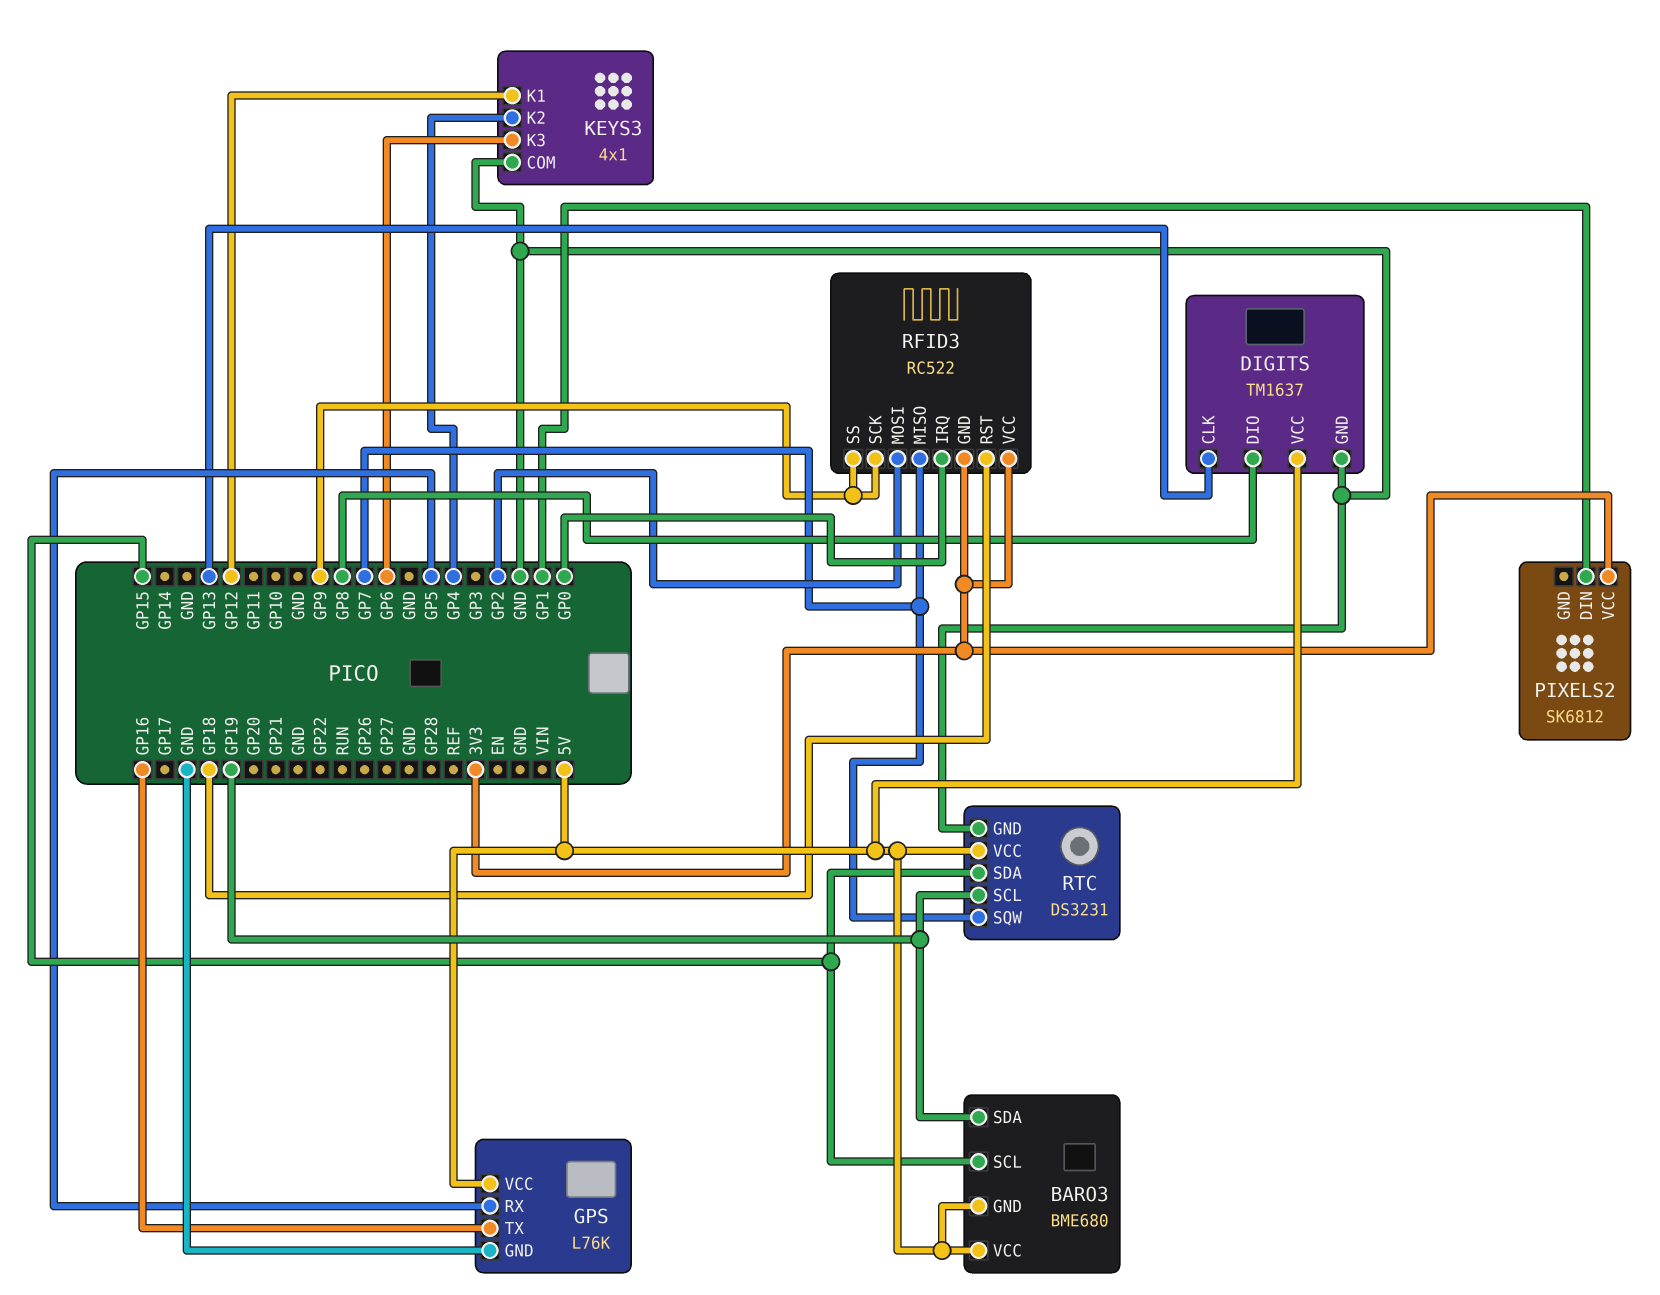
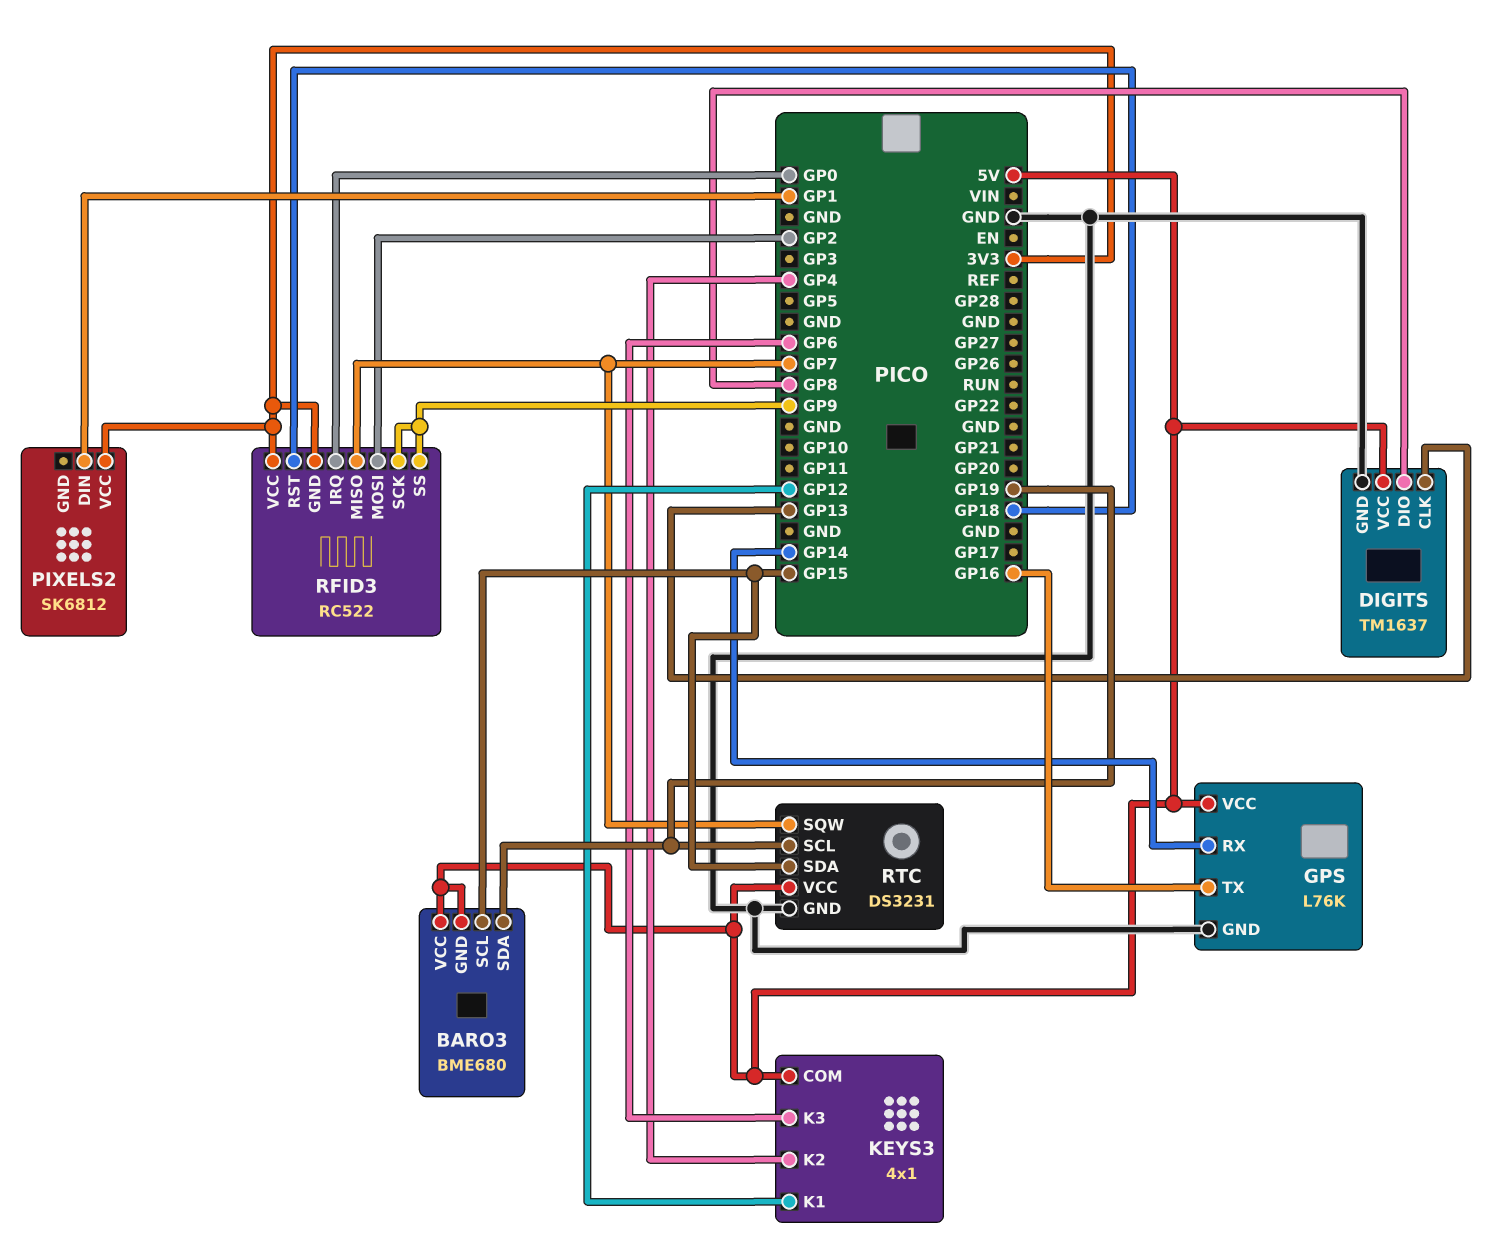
GPS pin RX: GP5 -> GP14
KEYS3 pin COM: GND -> 5V

